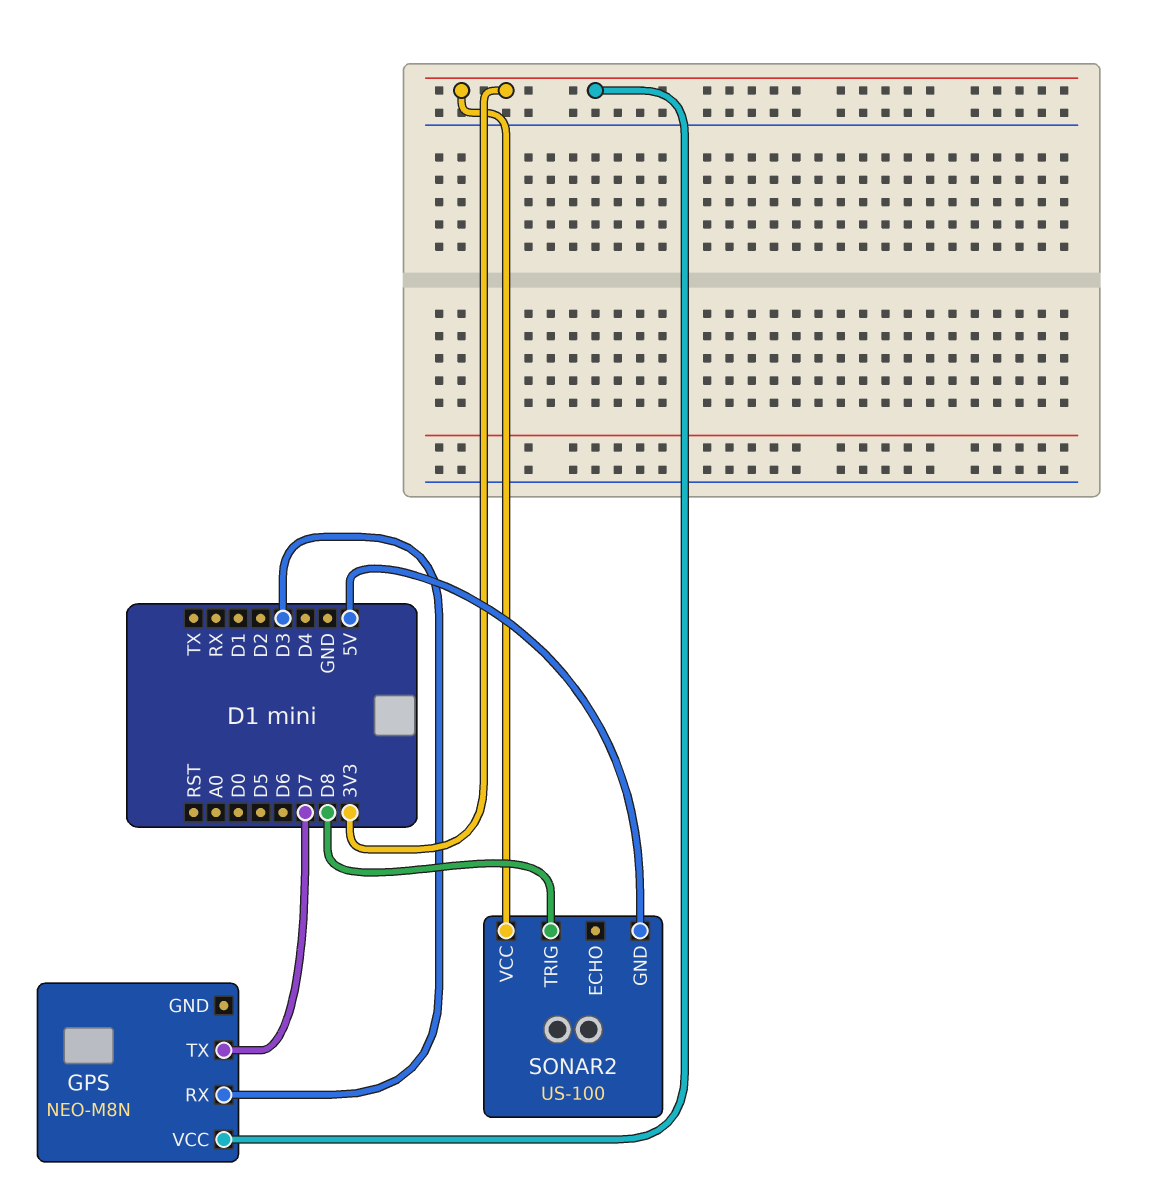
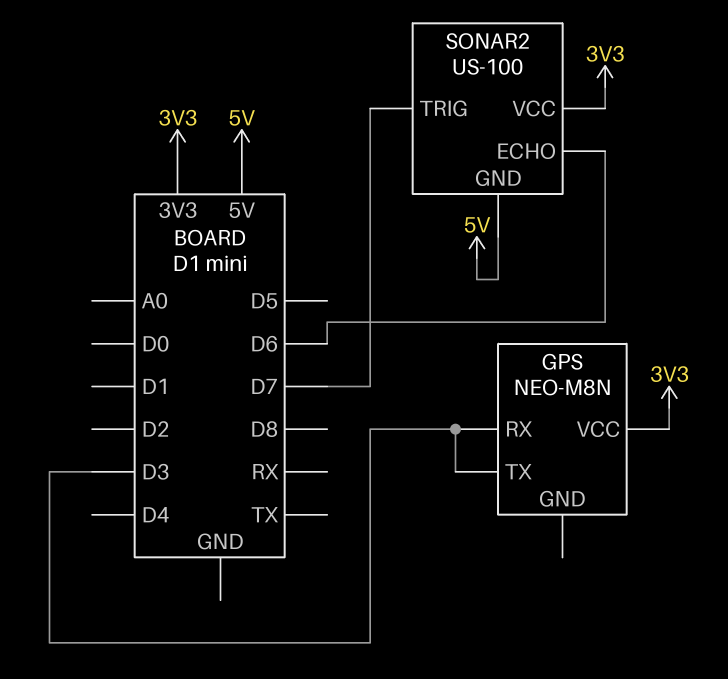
GPS pin TX: D7 -> D3
SONAR2 pin ECHO: none -> D6
SONAR2 pin TRIG: D8 -> D7

